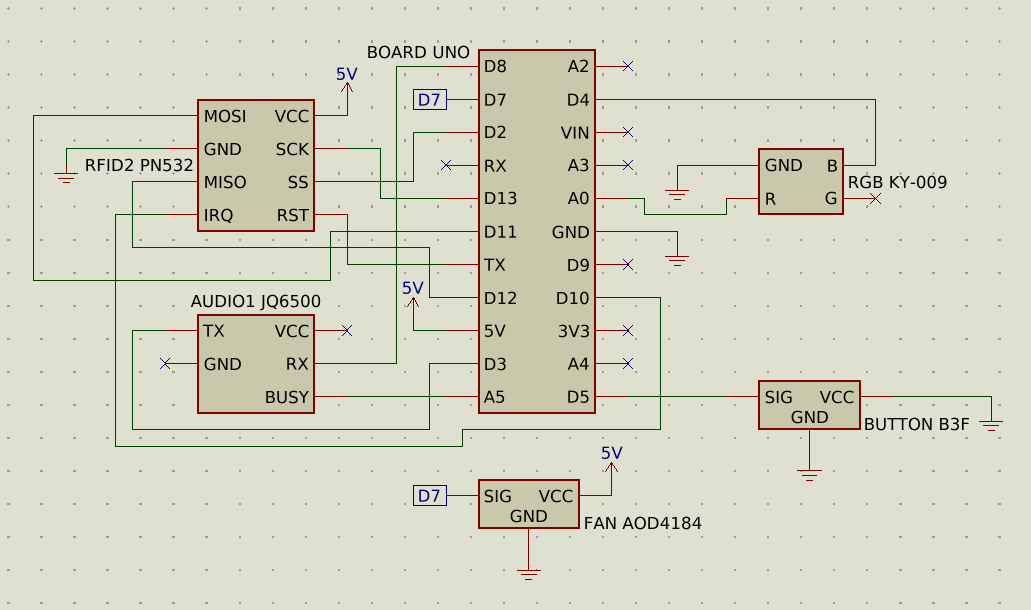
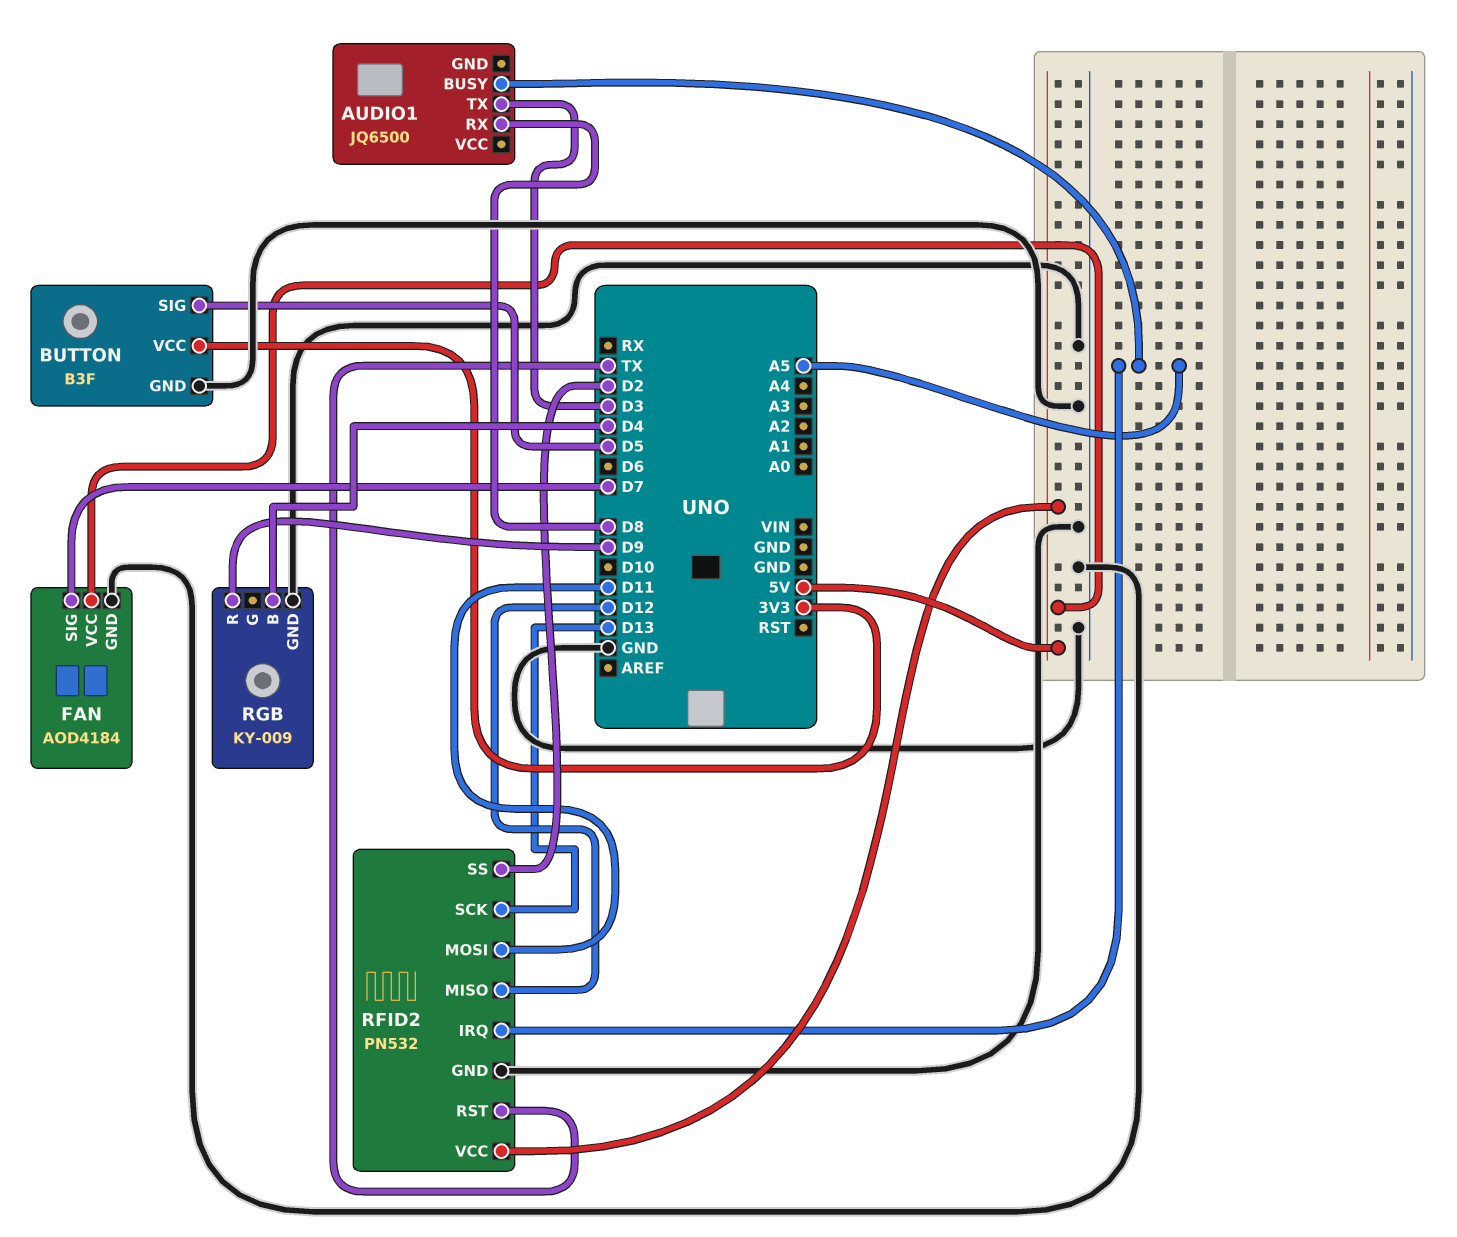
BUTTON pin VCC: GND -> 3V3
RFID2 pin IRQ: D10 -> A5
RGB pin R: A0 -> D9

